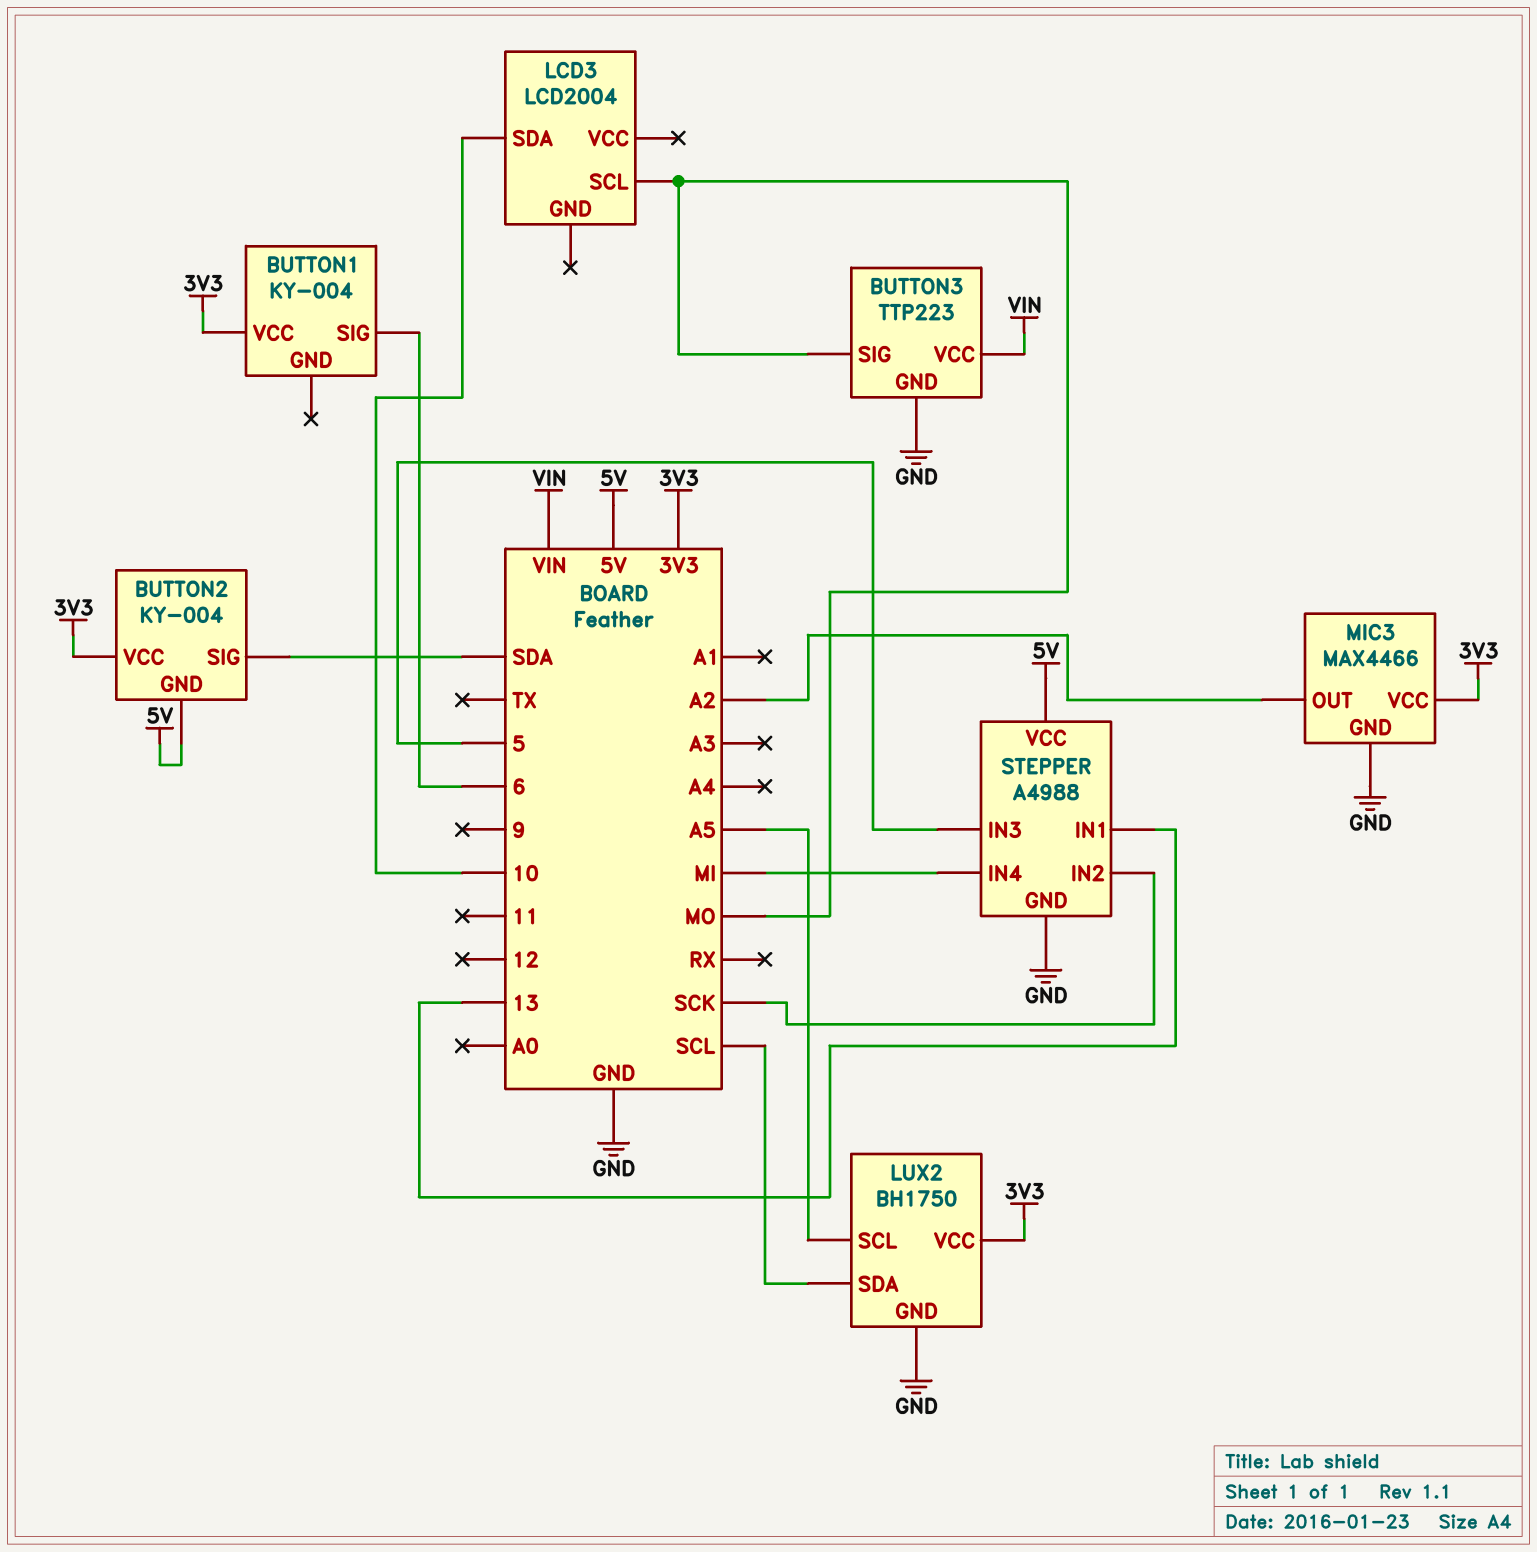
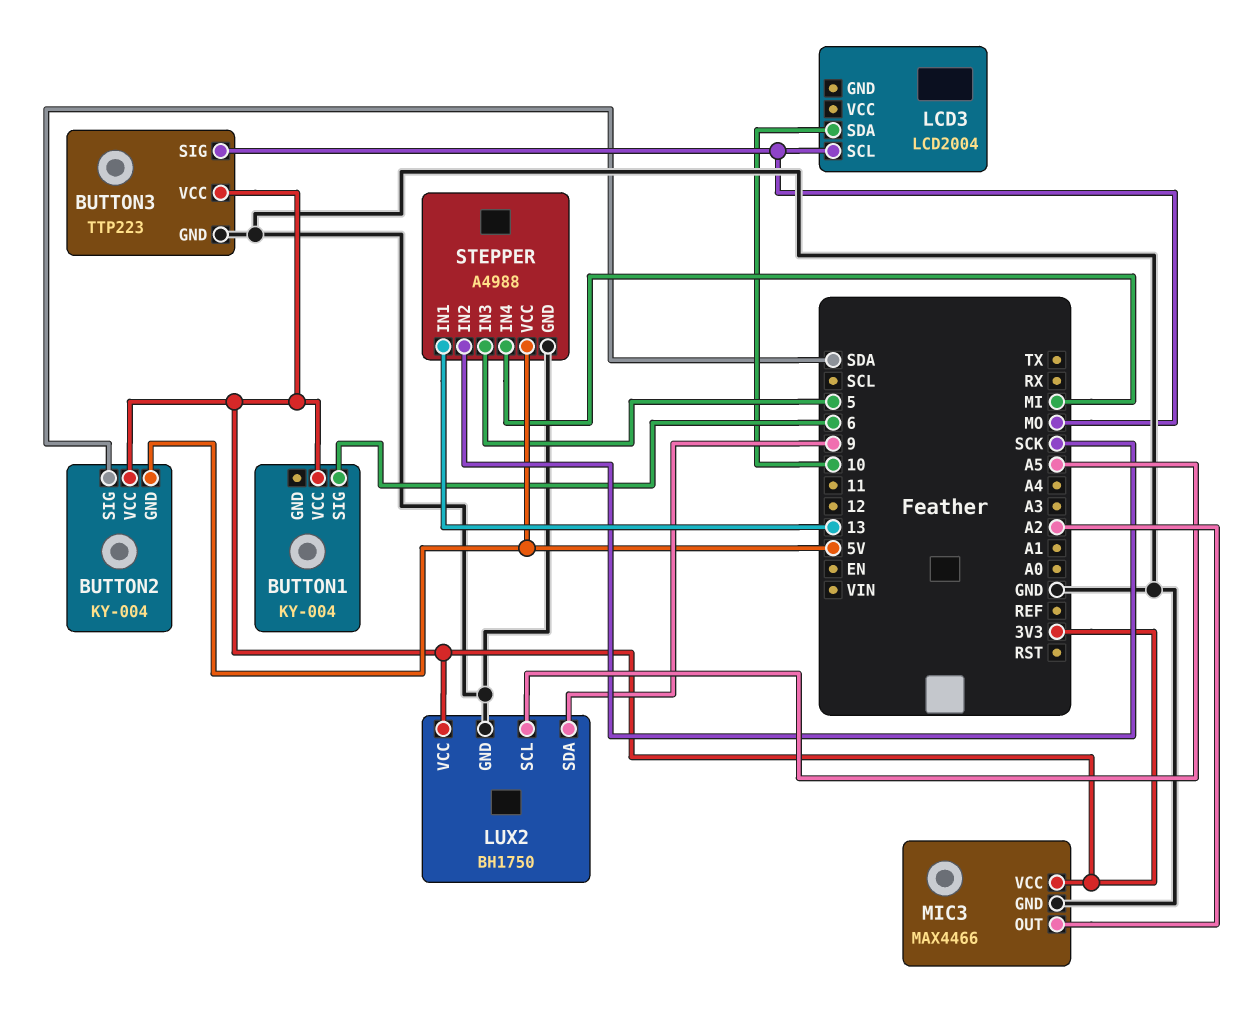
BUTTON3 pin VCC: VIN -> 3V3
LUX2 pin SDA: SCL -> 9

